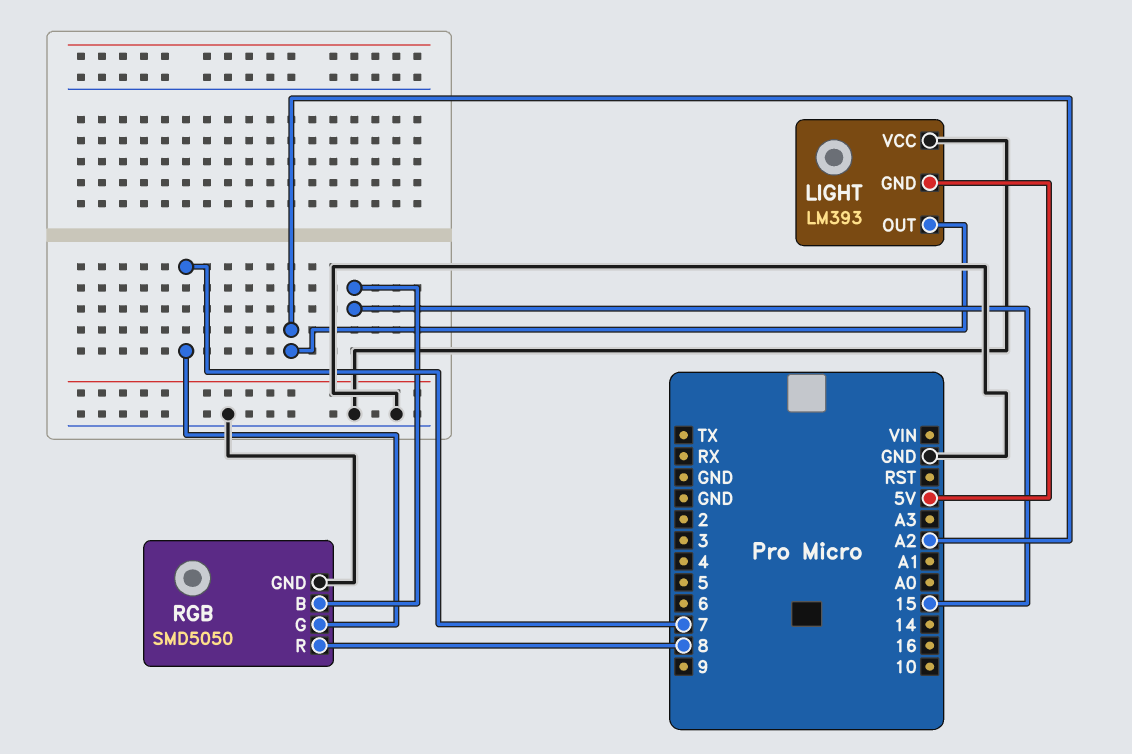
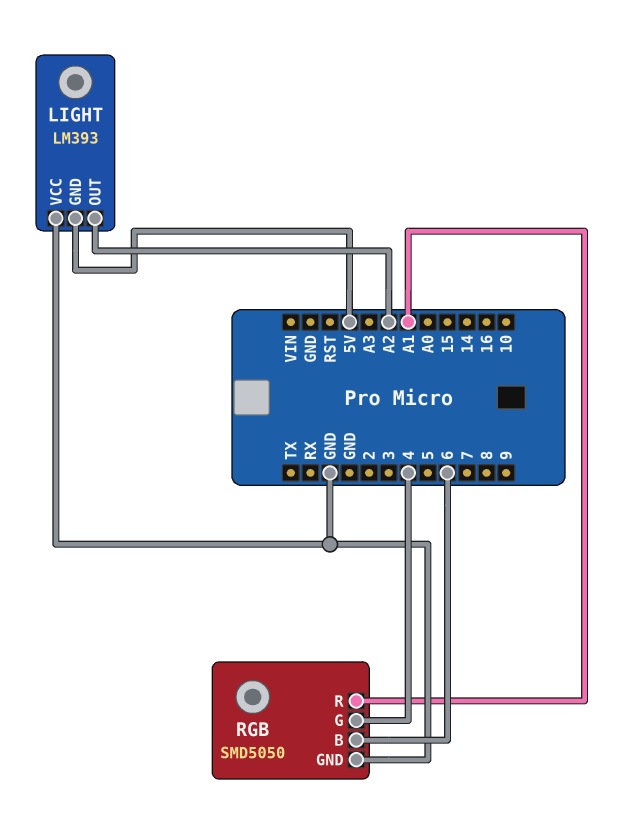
RGB pin B: 15 -> 6
RGB pin G: 7 -> 4
RGB pin R: 8 -> A1

